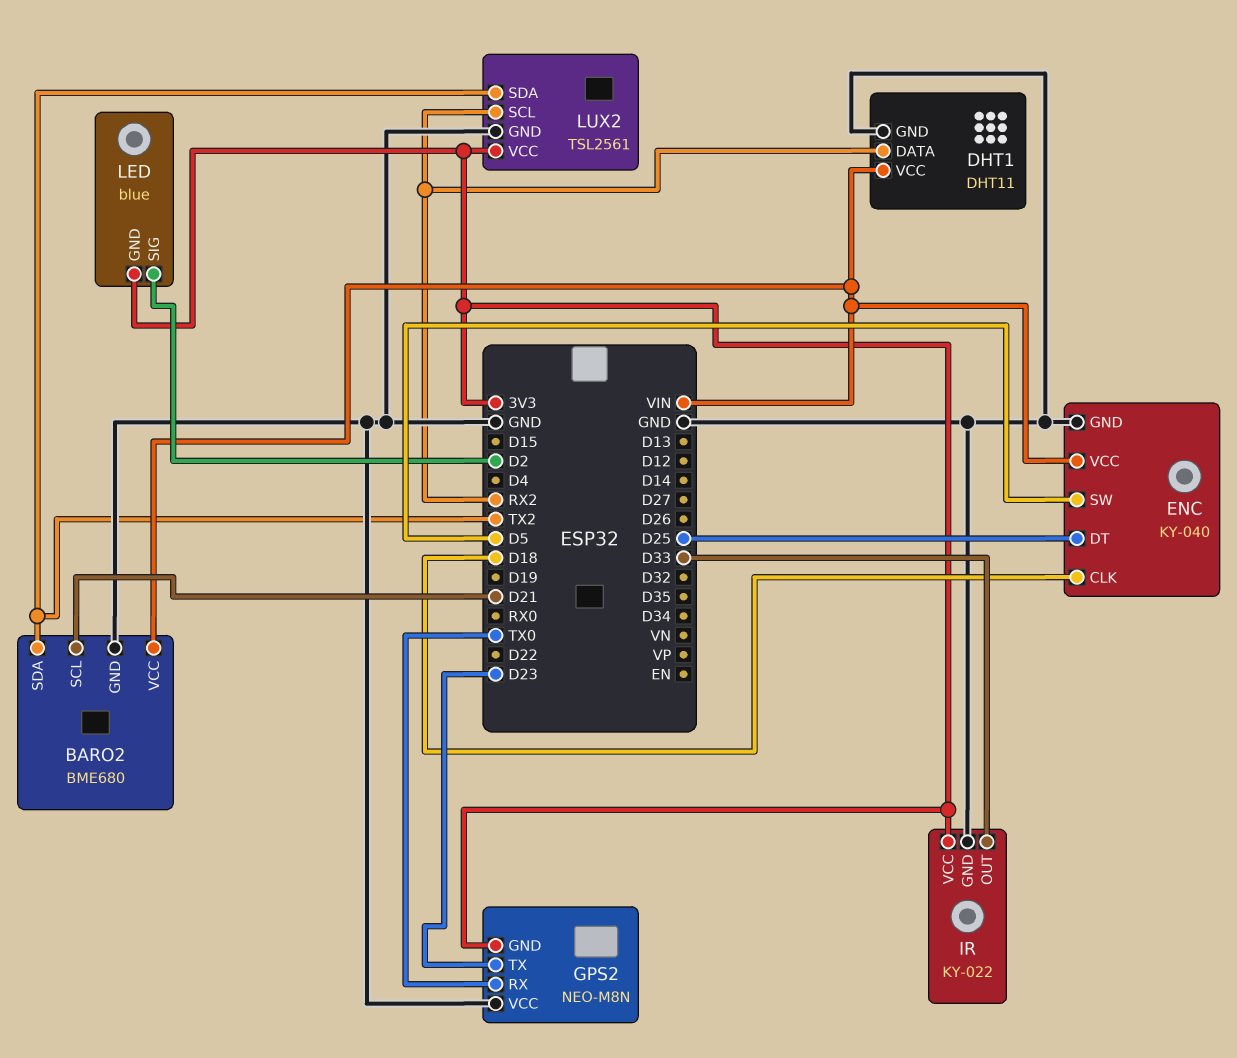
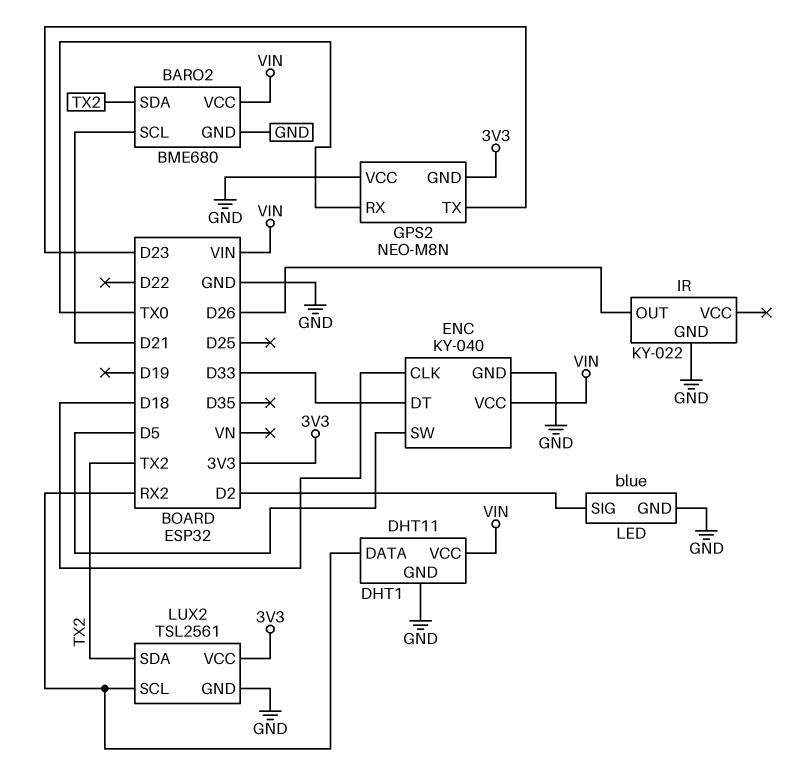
ENC pin DT: D25 -> D33
IR pin OUT: D33 -> D26
IR pin VCC: 3V3 -> none
LED pin GND: 3V3 -> GND

